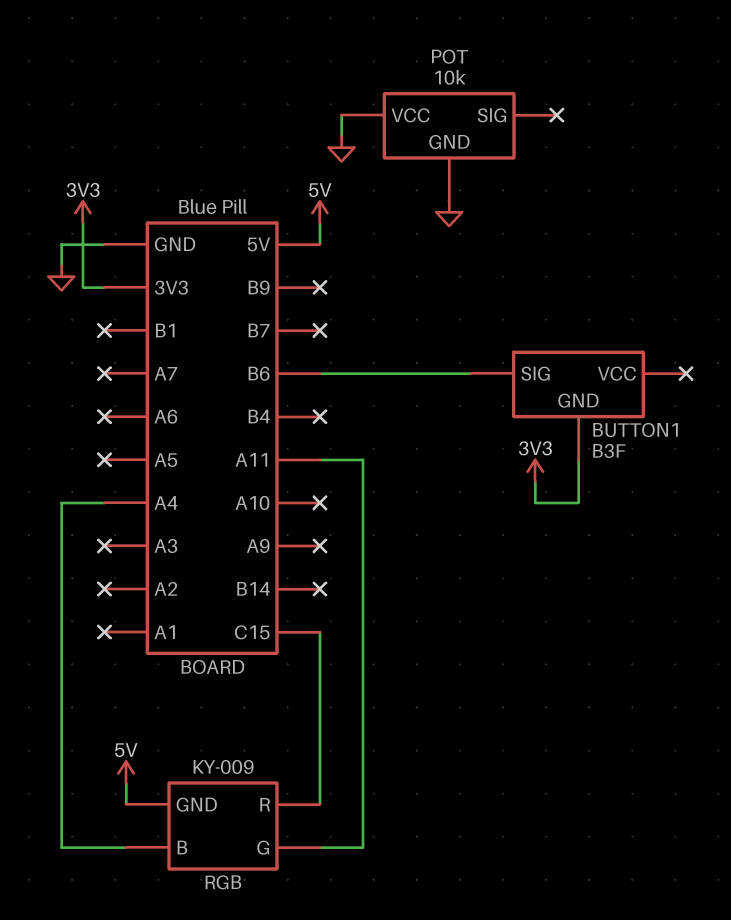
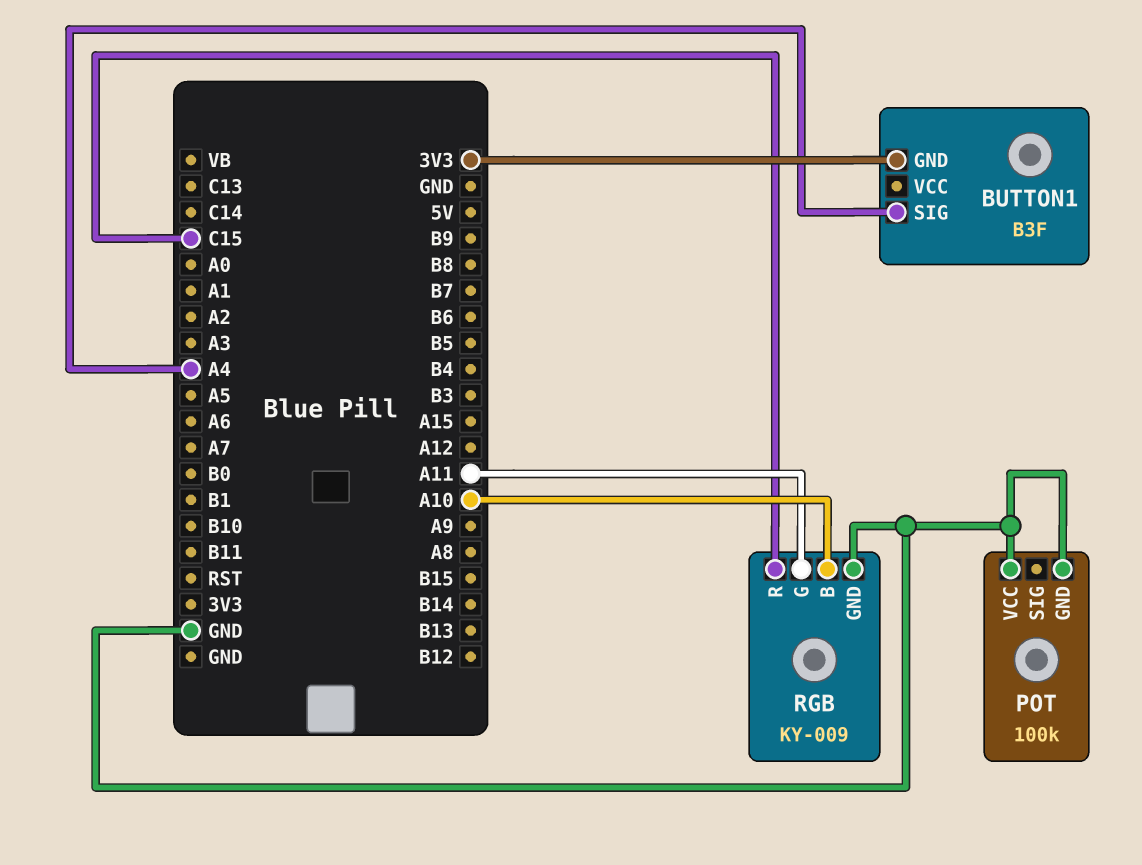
BUTTON1 pin SIG: B6 -> A4
POT: 10k -> 100k
RGB pin B: A4 -> A10
RGB pin GND: 5V -> GND

